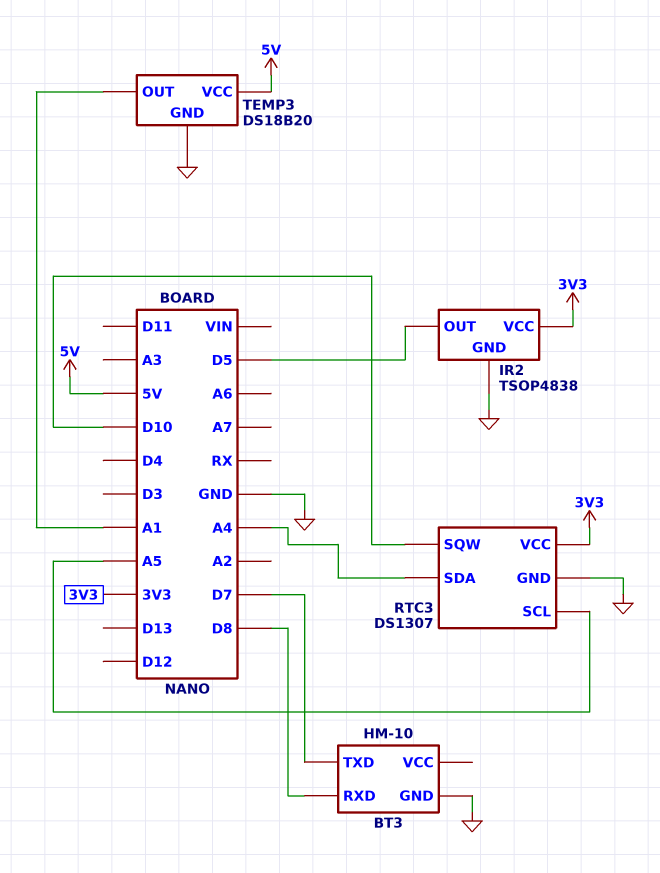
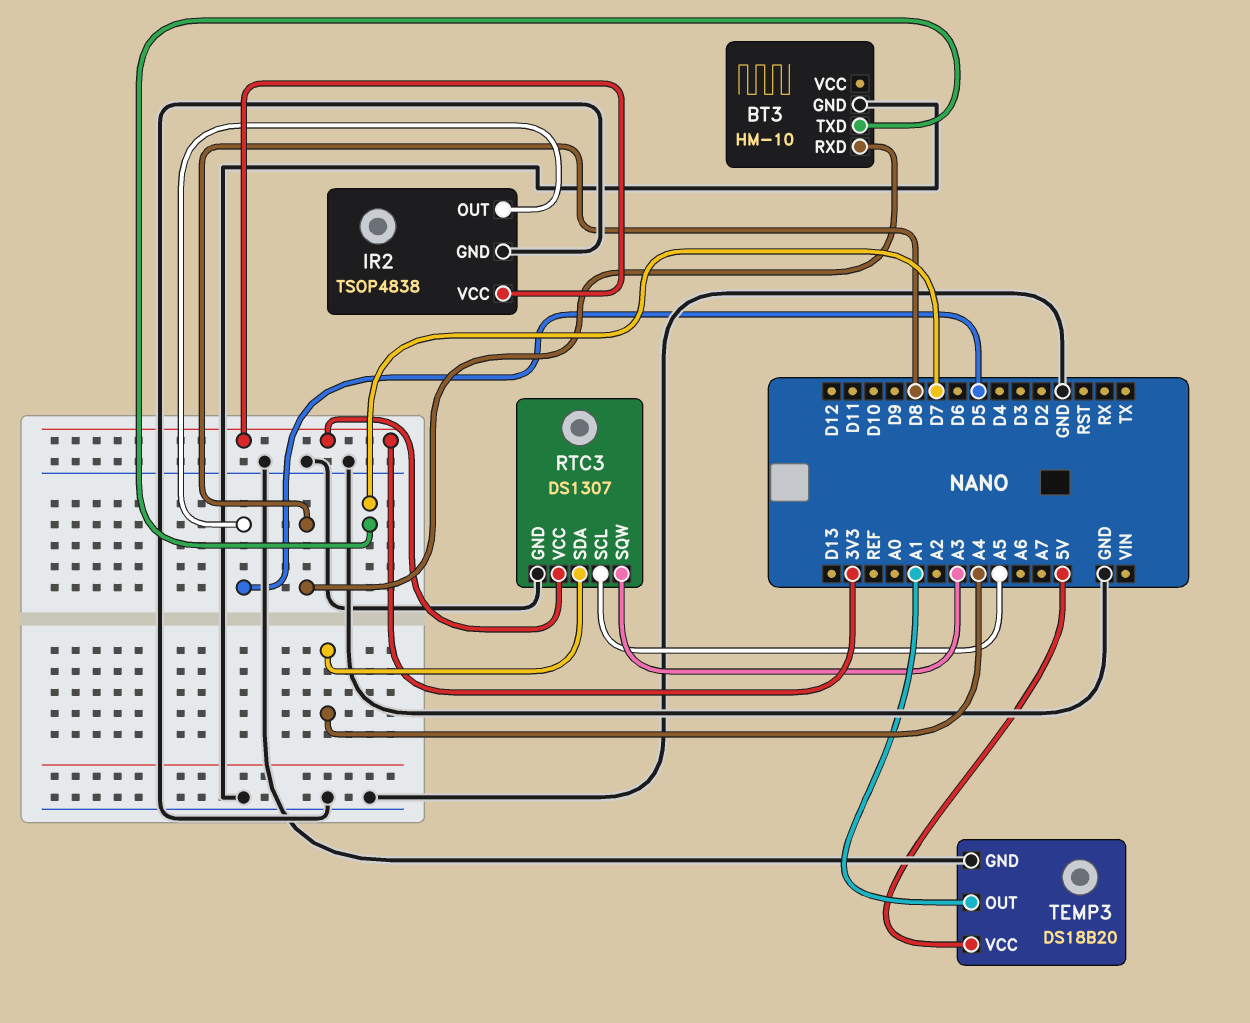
RTC3 pin SQW: D10 -> A3

